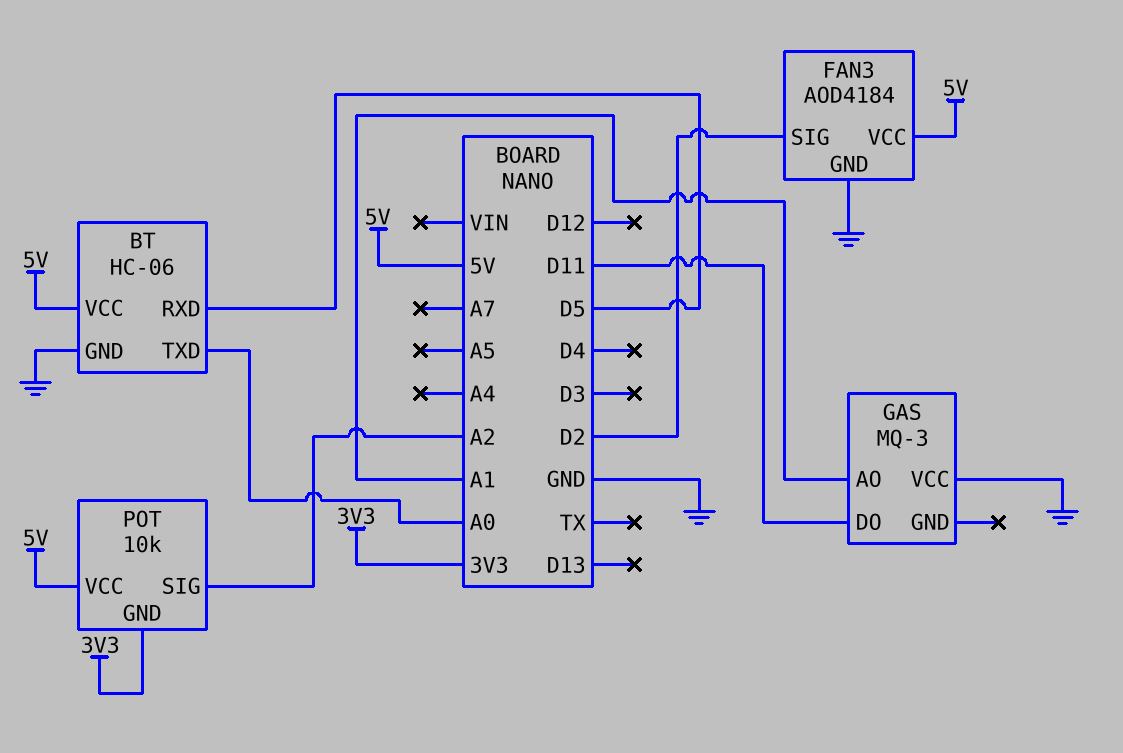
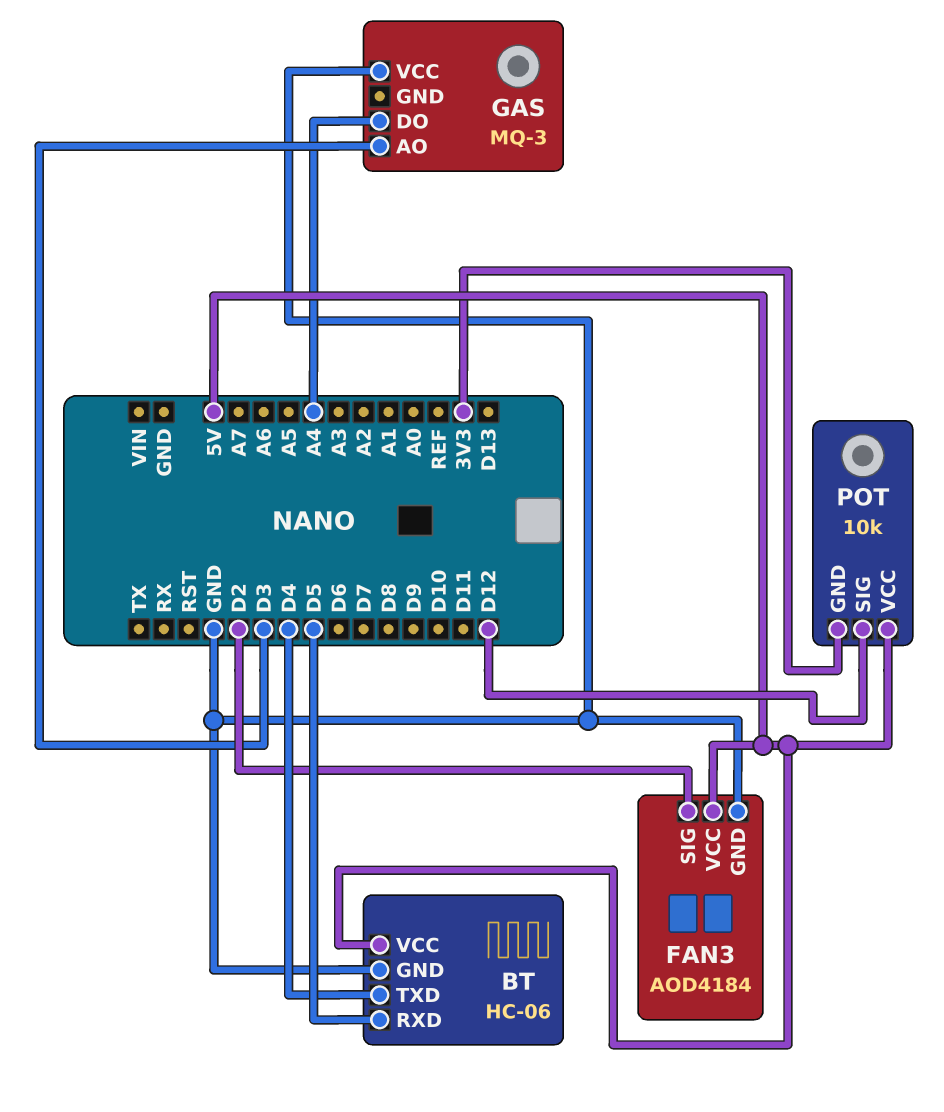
BT pin TXD: A0 -> D4
GAS pin AO: A1 -> D3
GAS pin DO: D11 -> A4
POT pin SIG: A2 -> D12

